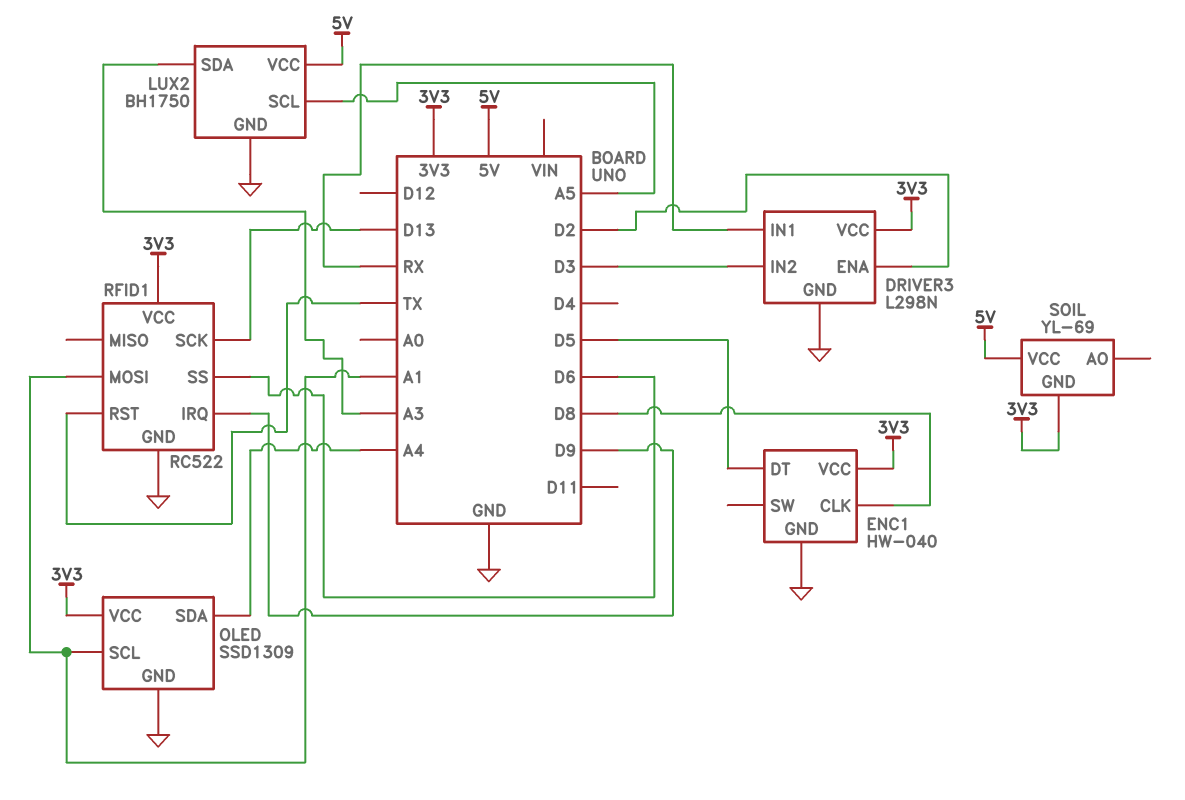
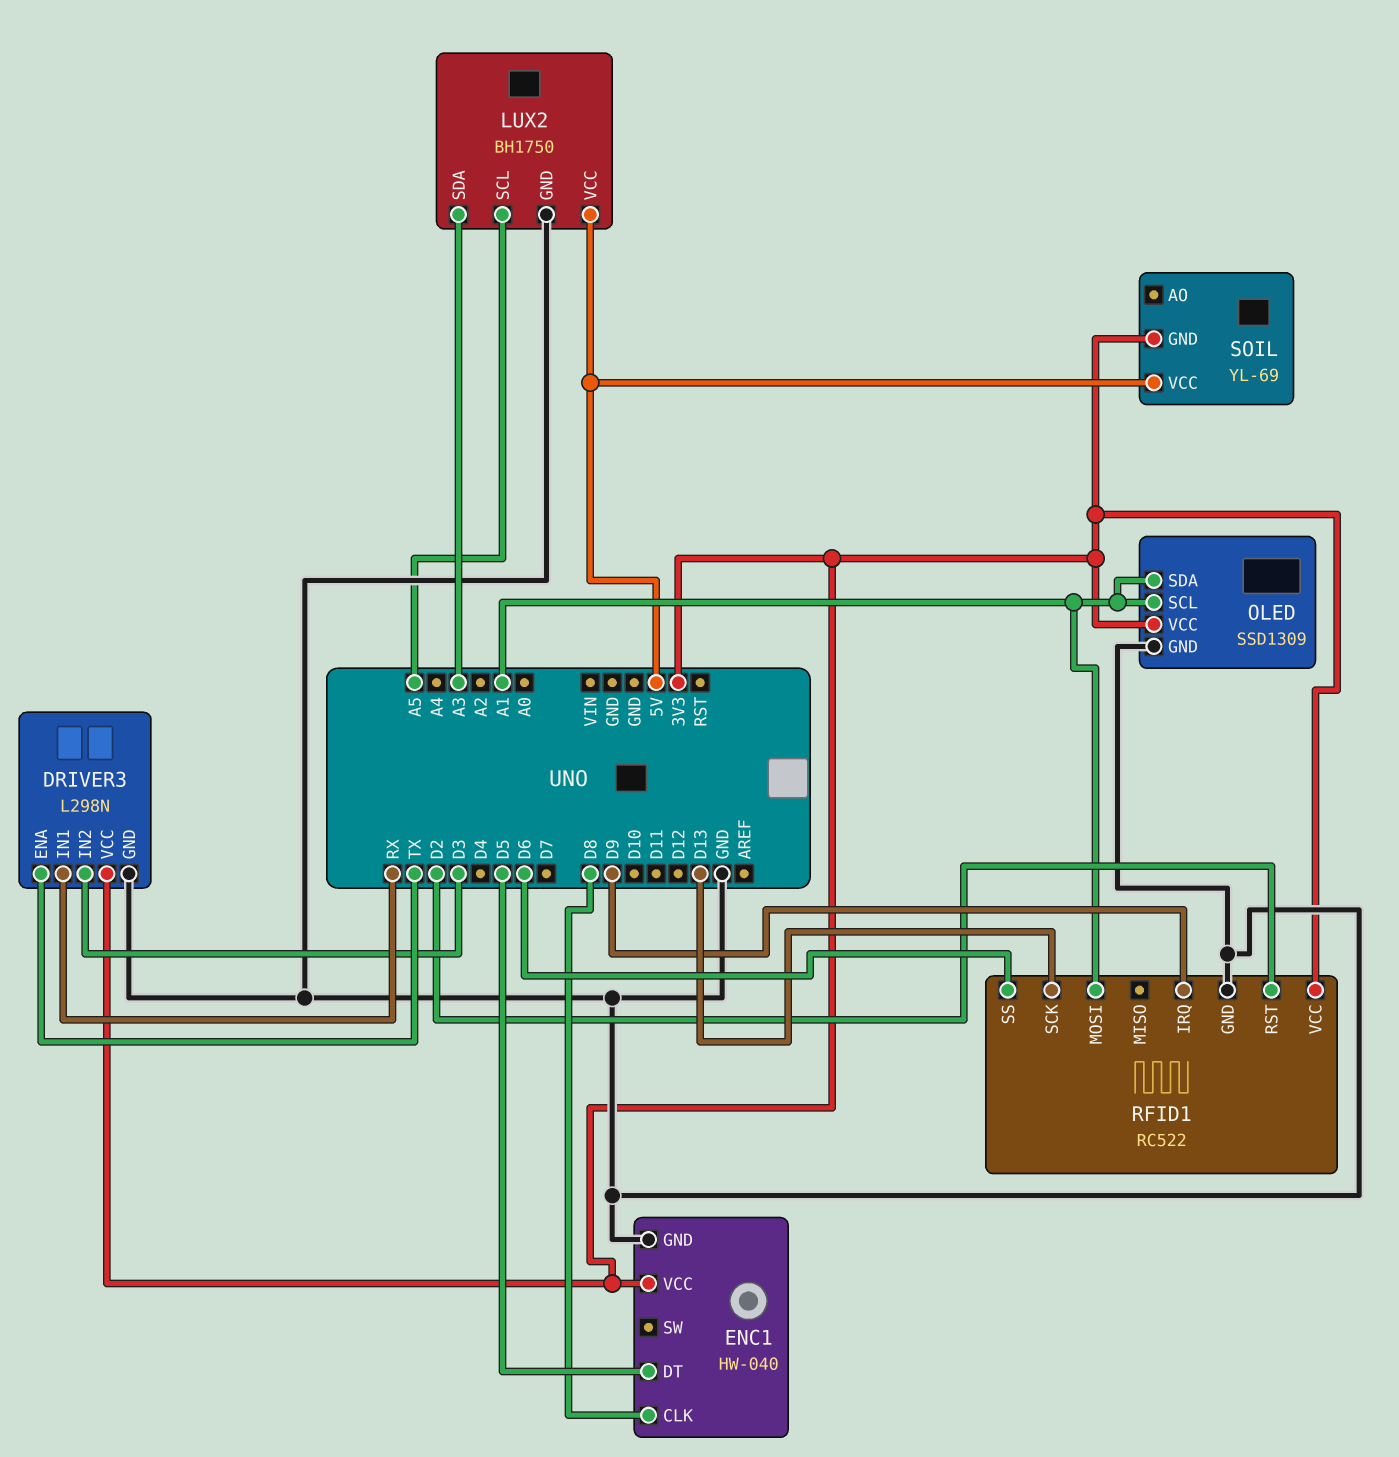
DRIVER3 pin ENA: D2 -> TX
OLED pin SDA: A4 -> A1
RFID1 pin RST: TX -> D2

